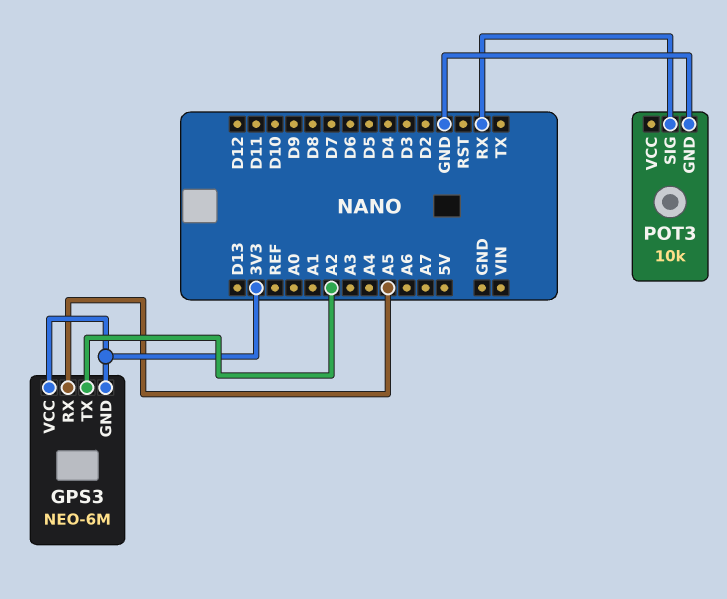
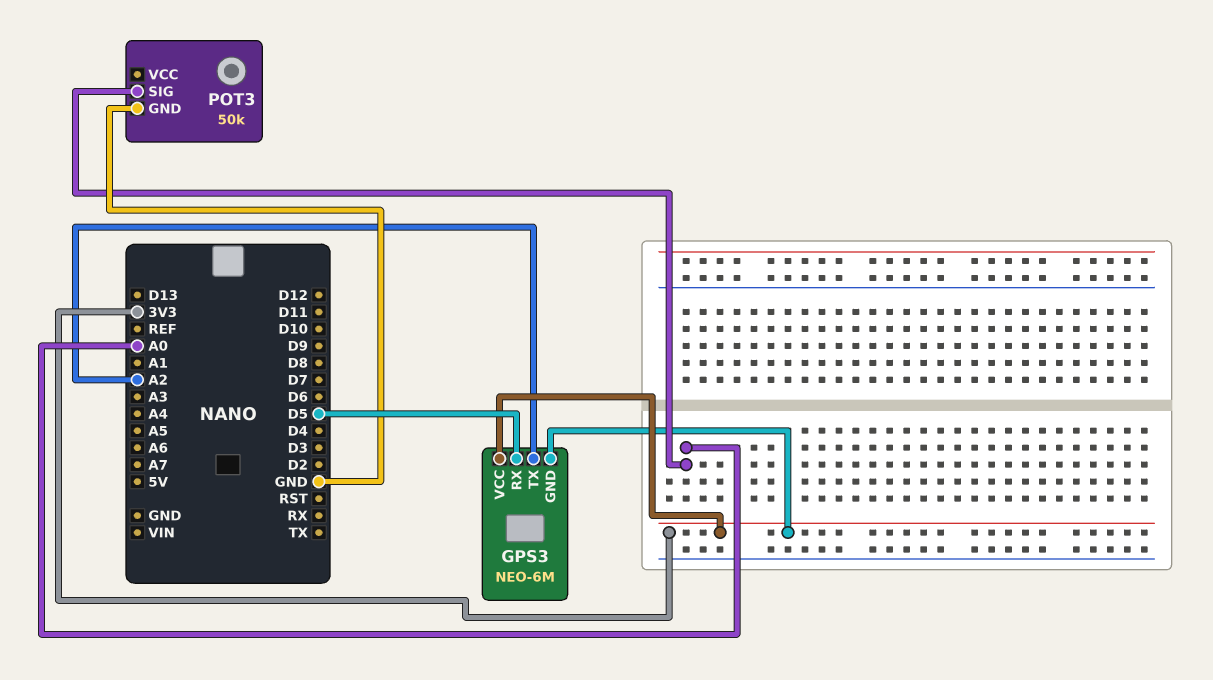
GPS3 pin RX: A5 -> D5
POT3: 10k -> 50k
POT3 pin SIG: RX -> A0

